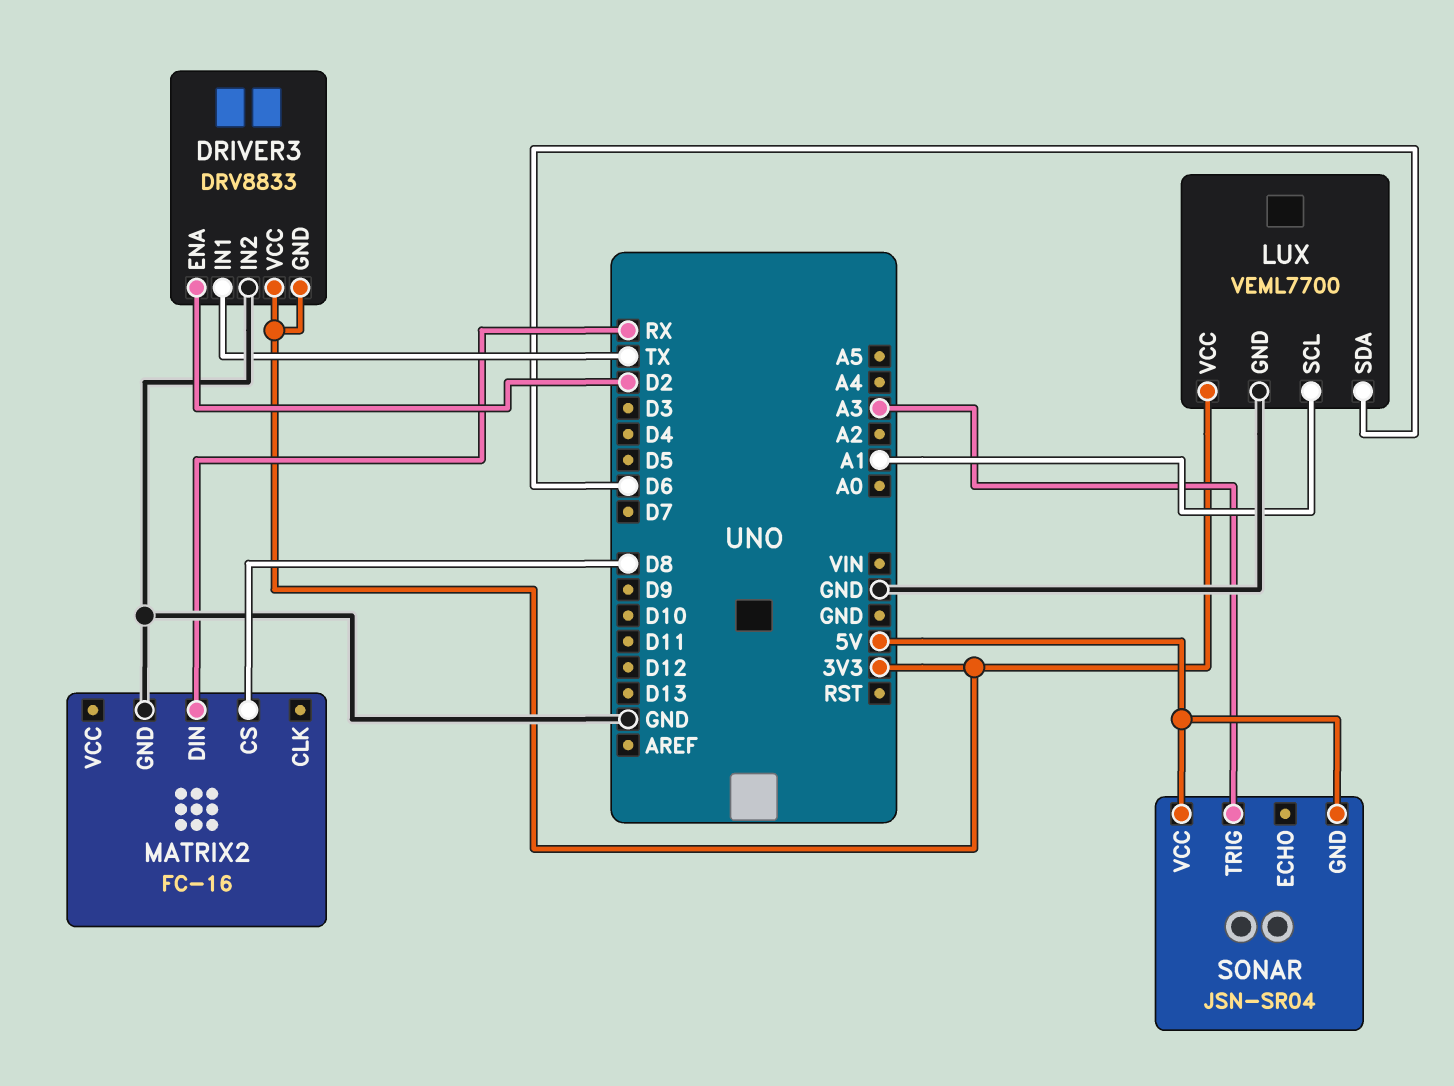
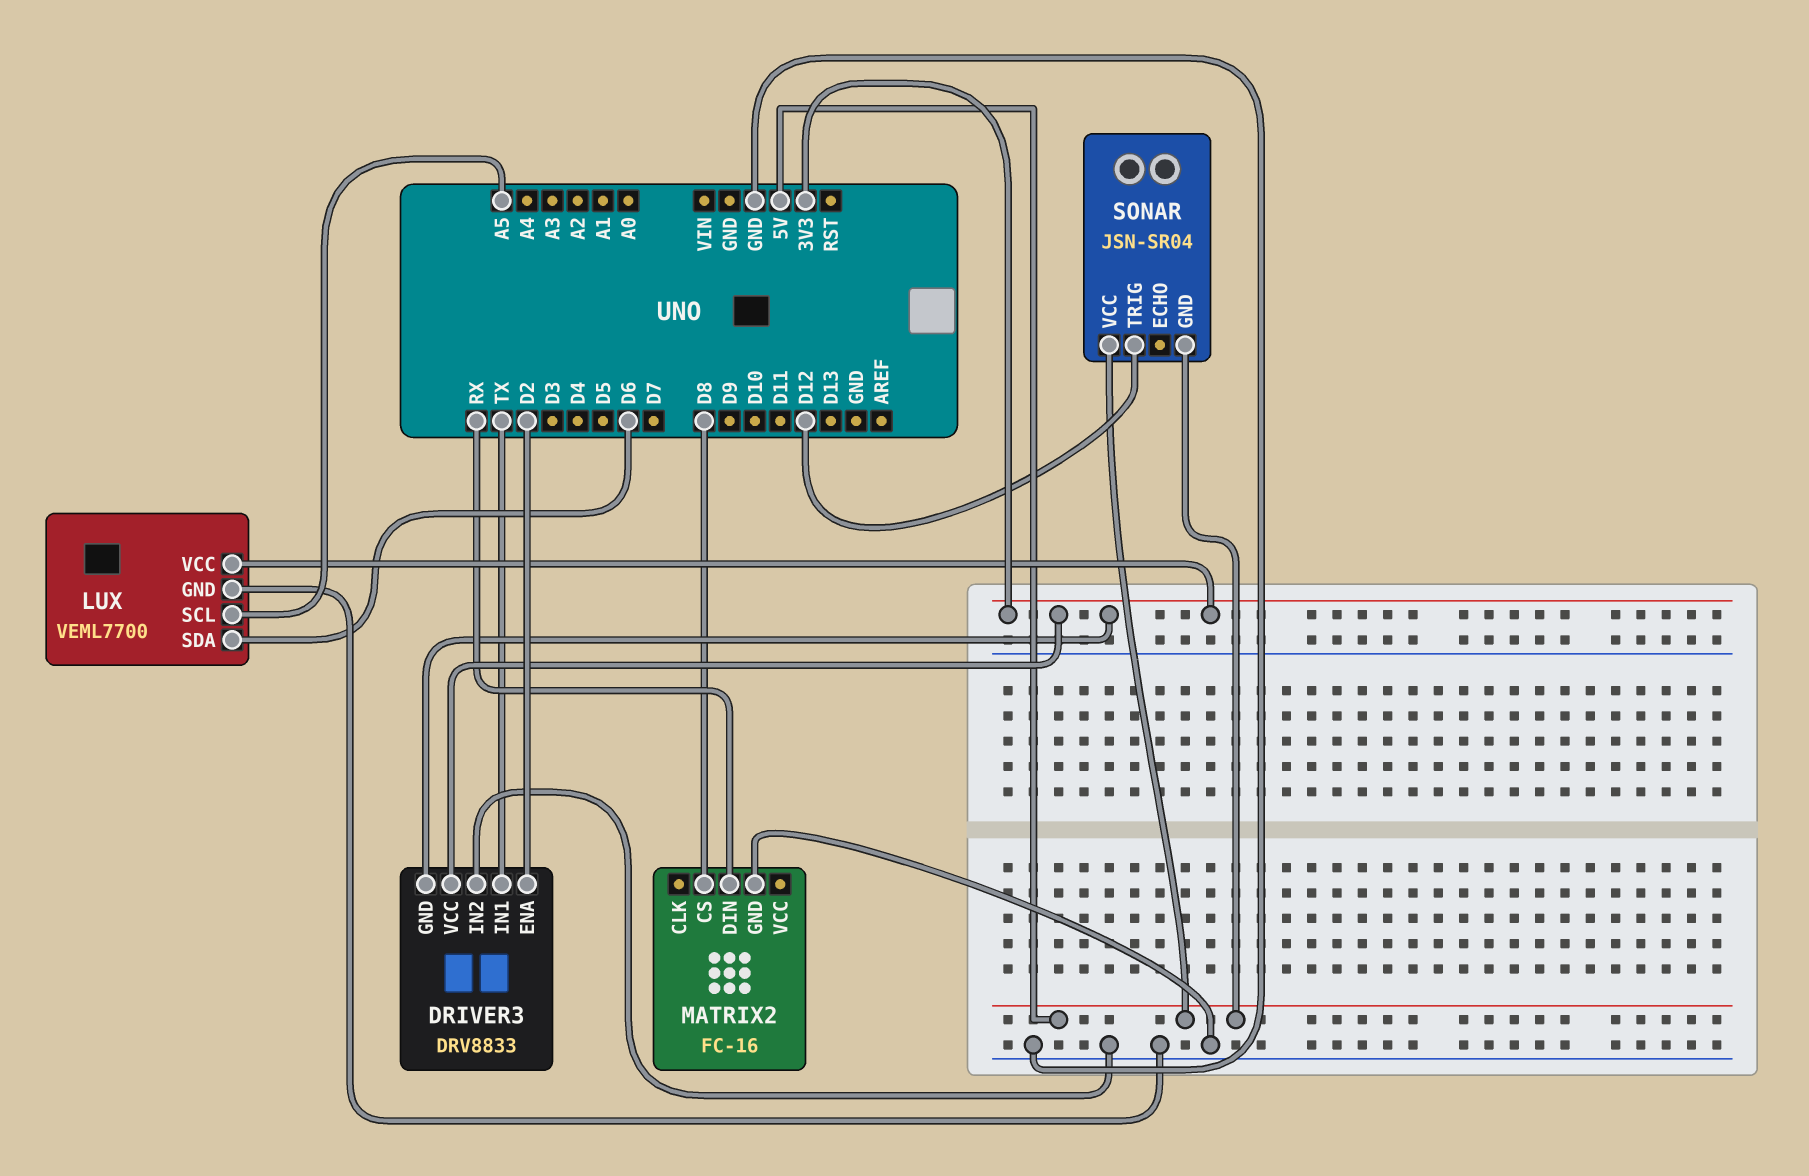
LUX pin SCL: A1 -> A5
SONAR pin TRIG: A3 -> D12

